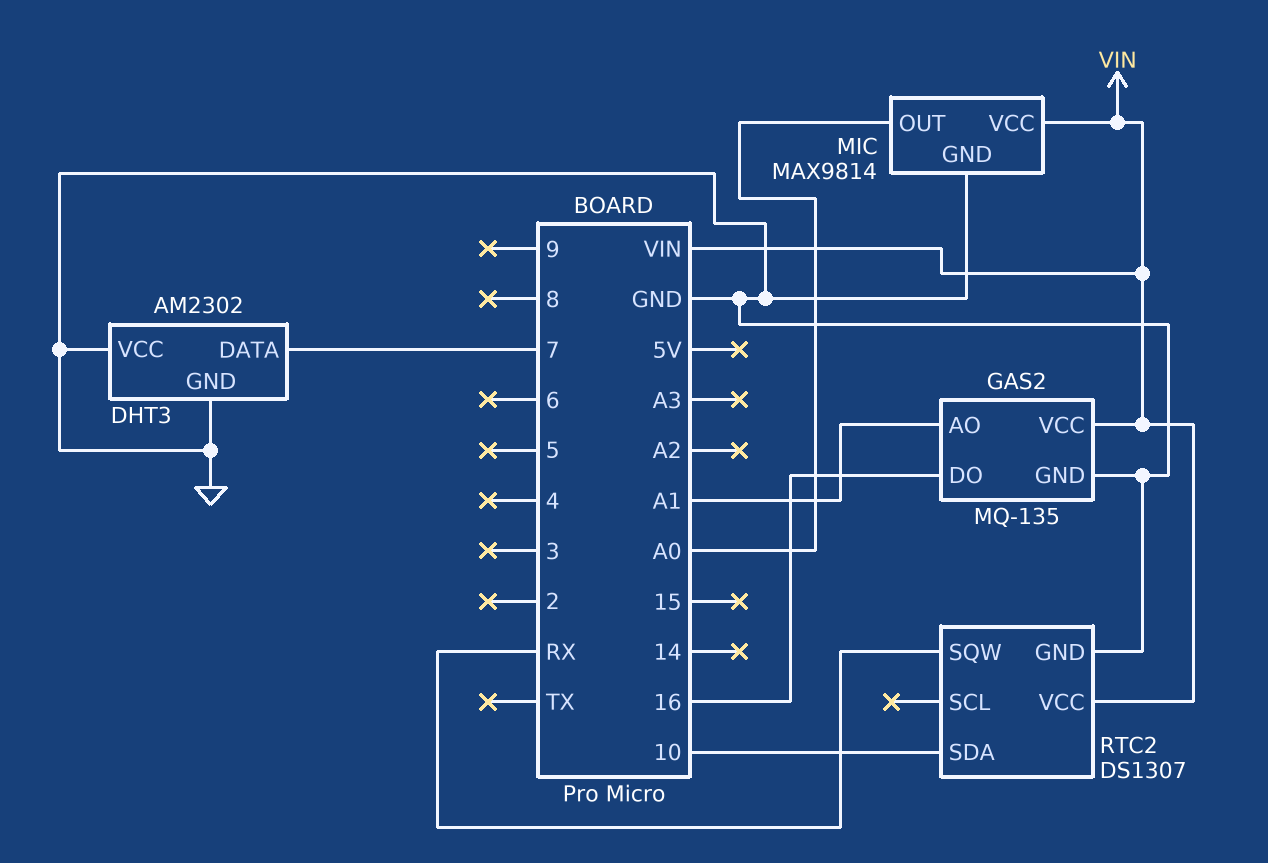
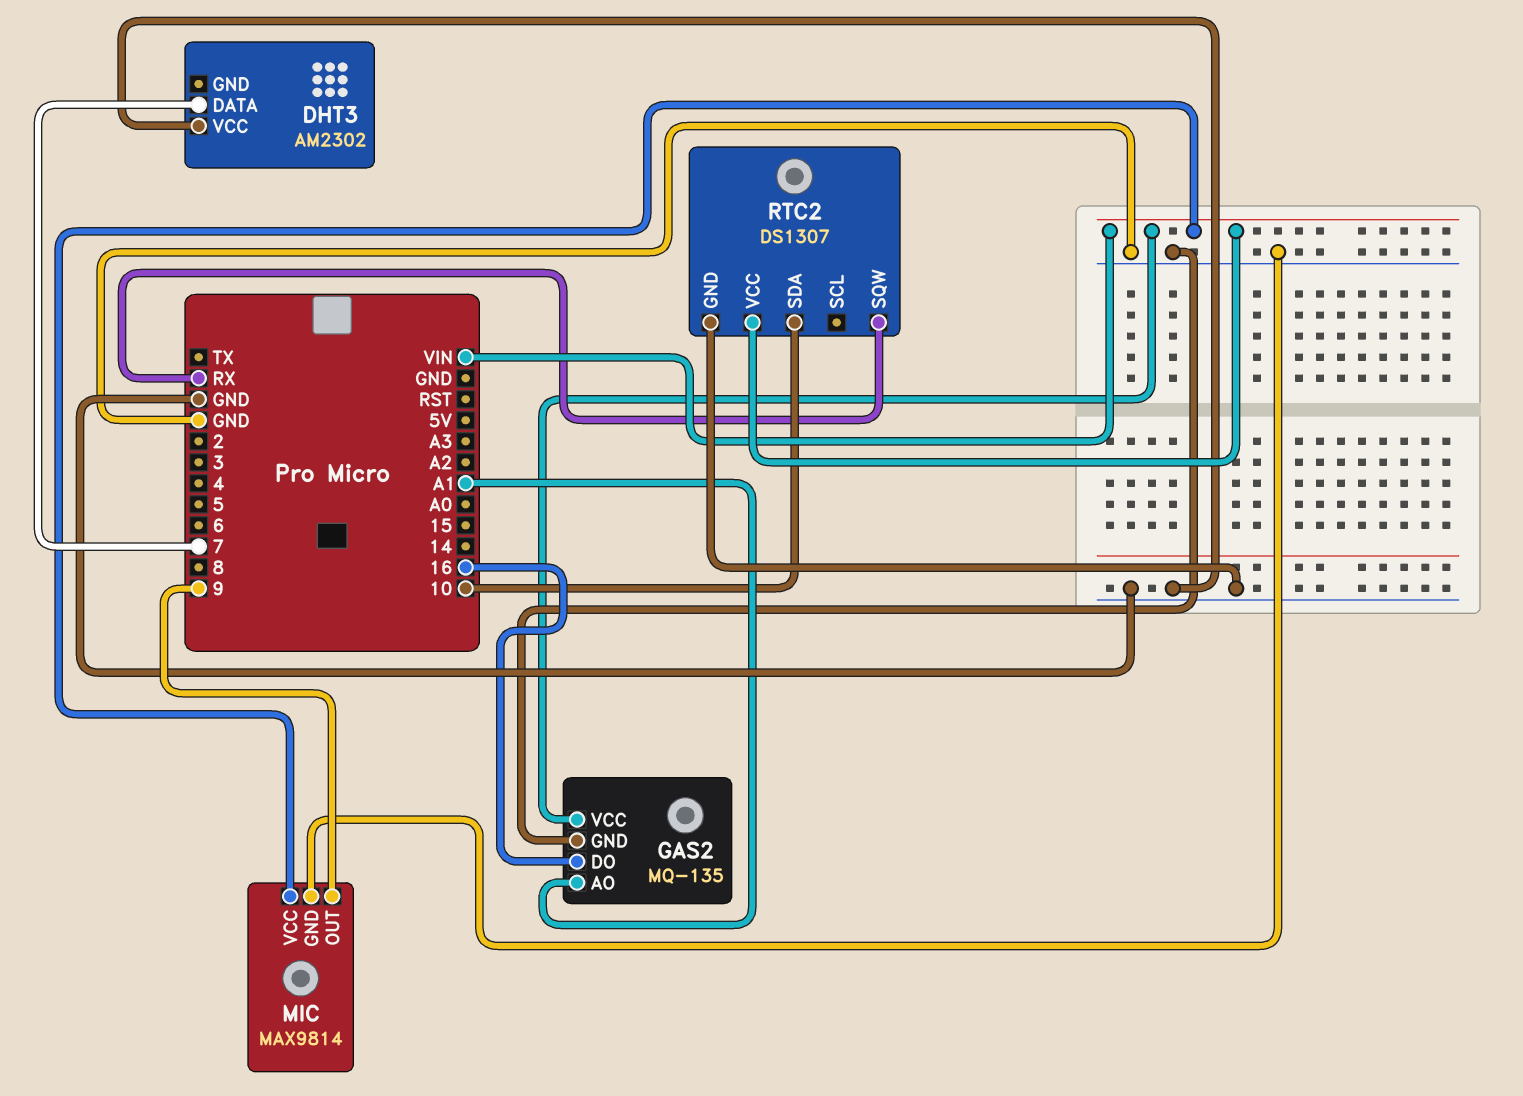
DHT3 pin GND: GND -> none
MIC pin OUT: A0 -> 9

